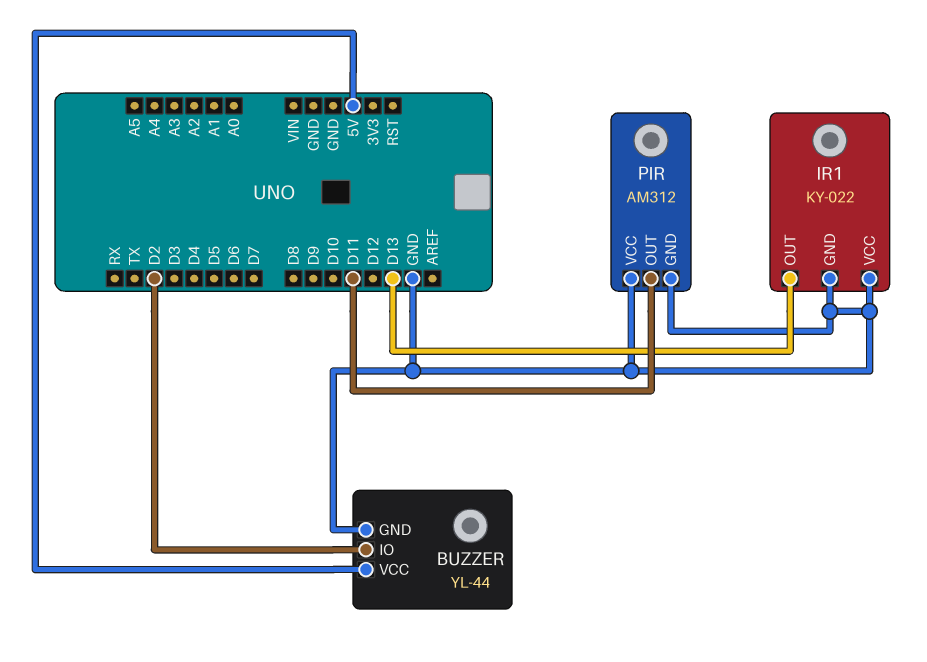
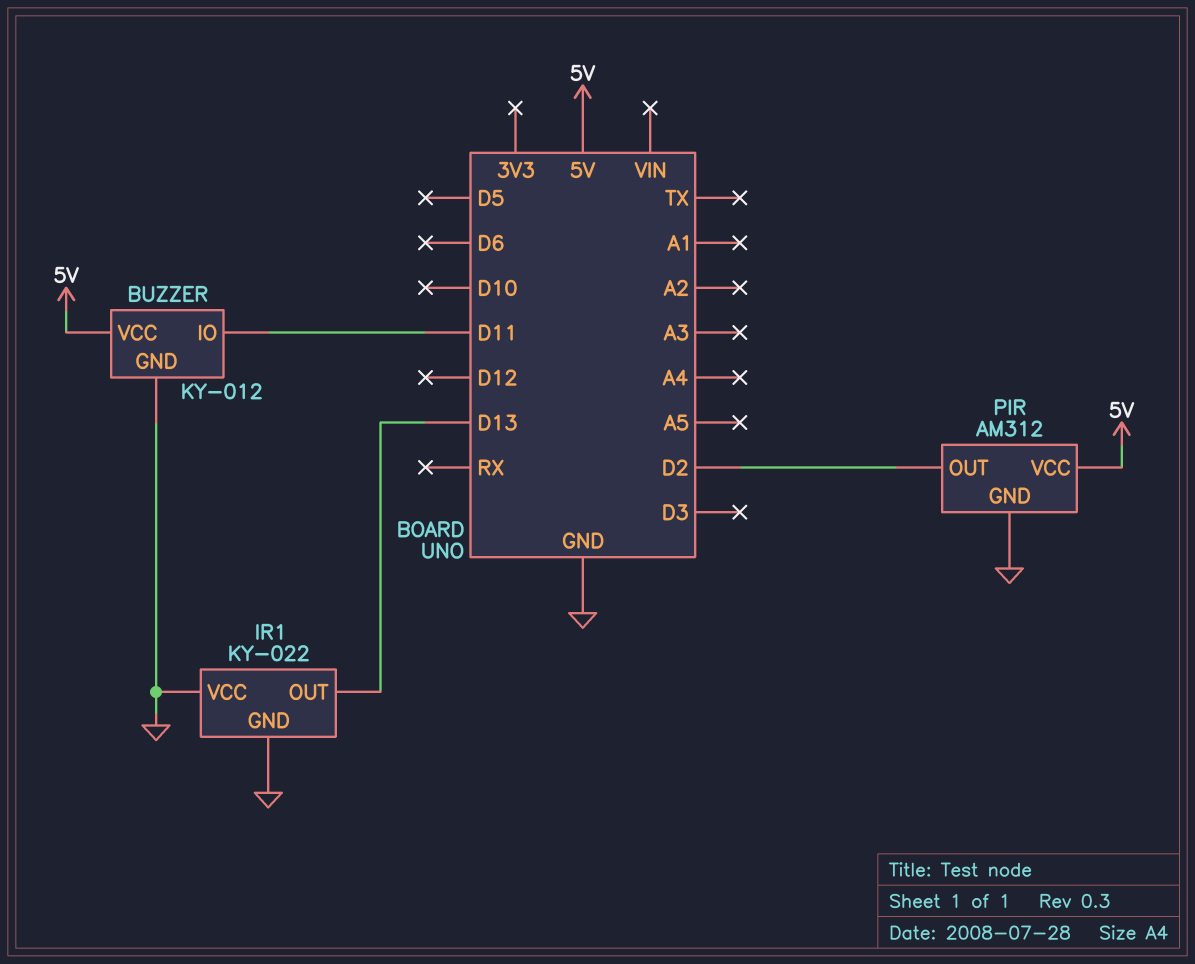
BUZZER: YL-44 -> KY-012
BUZZER pin IO: D2 -> D11
PIR pin OUT: D11 -> D2
PIR pin VCC: GND -> 5V

